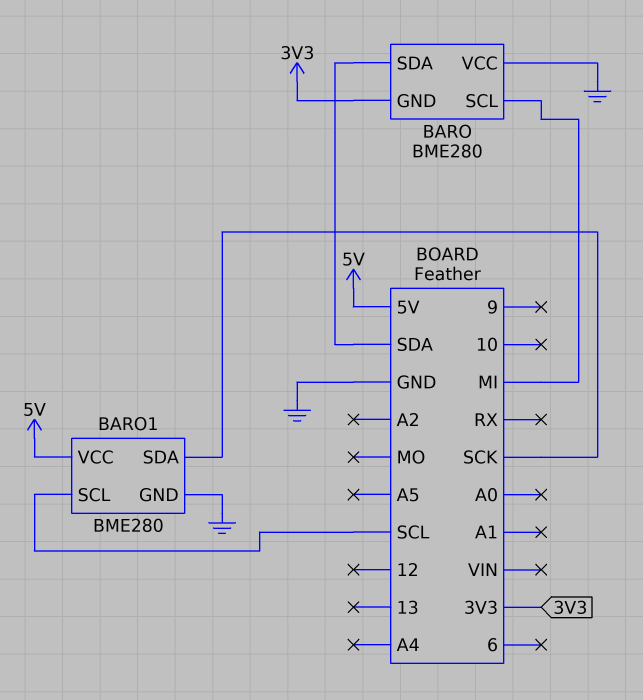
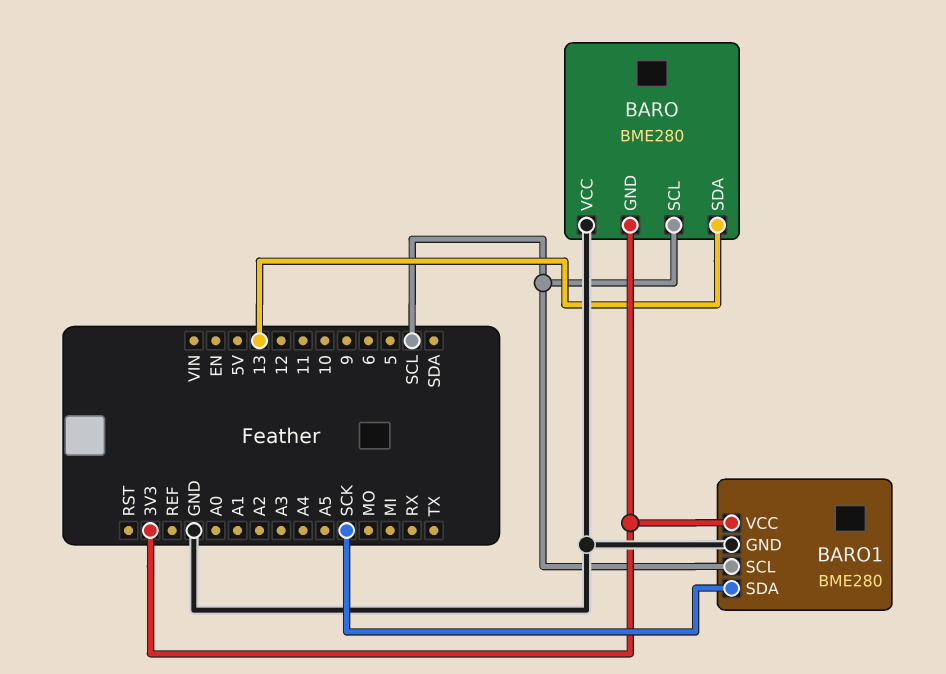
BARO pin SCL: MI -> SCL
BARO pin SDA: SDA -> 13
BARO1 pin VCC: 5V -> 3V3

